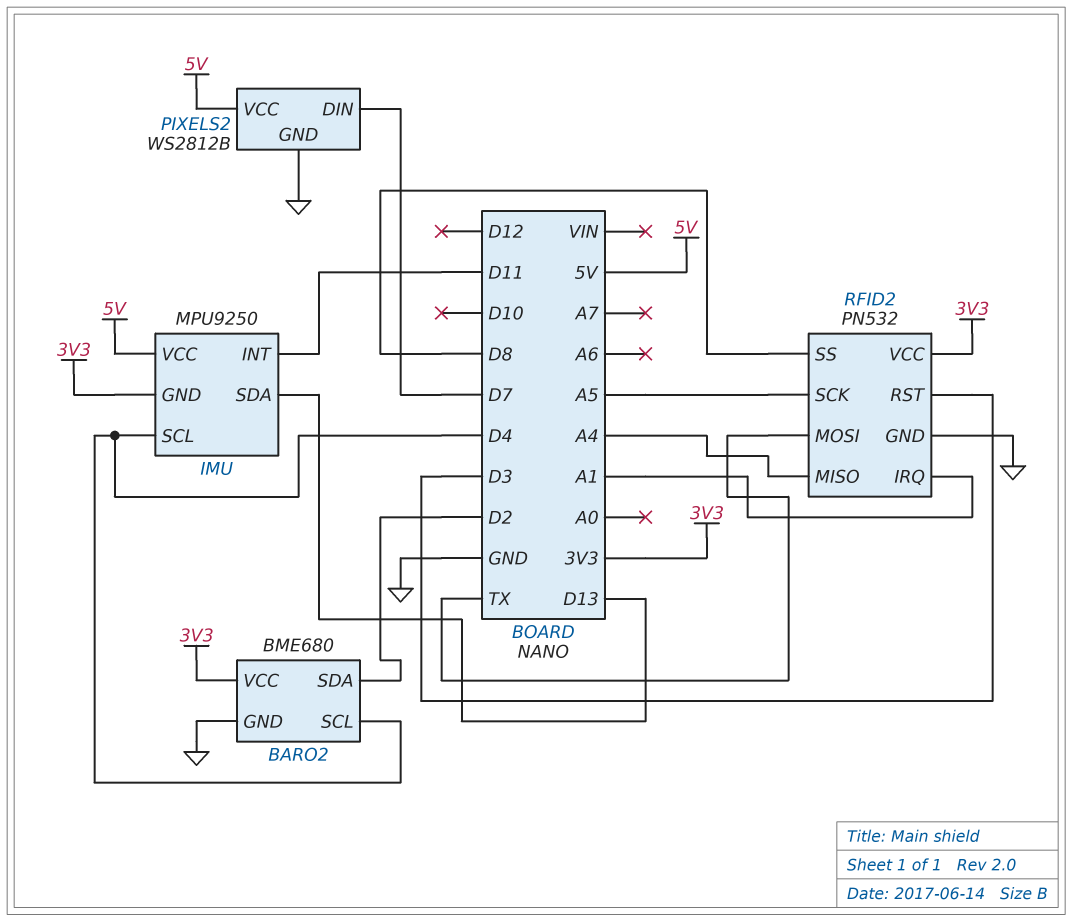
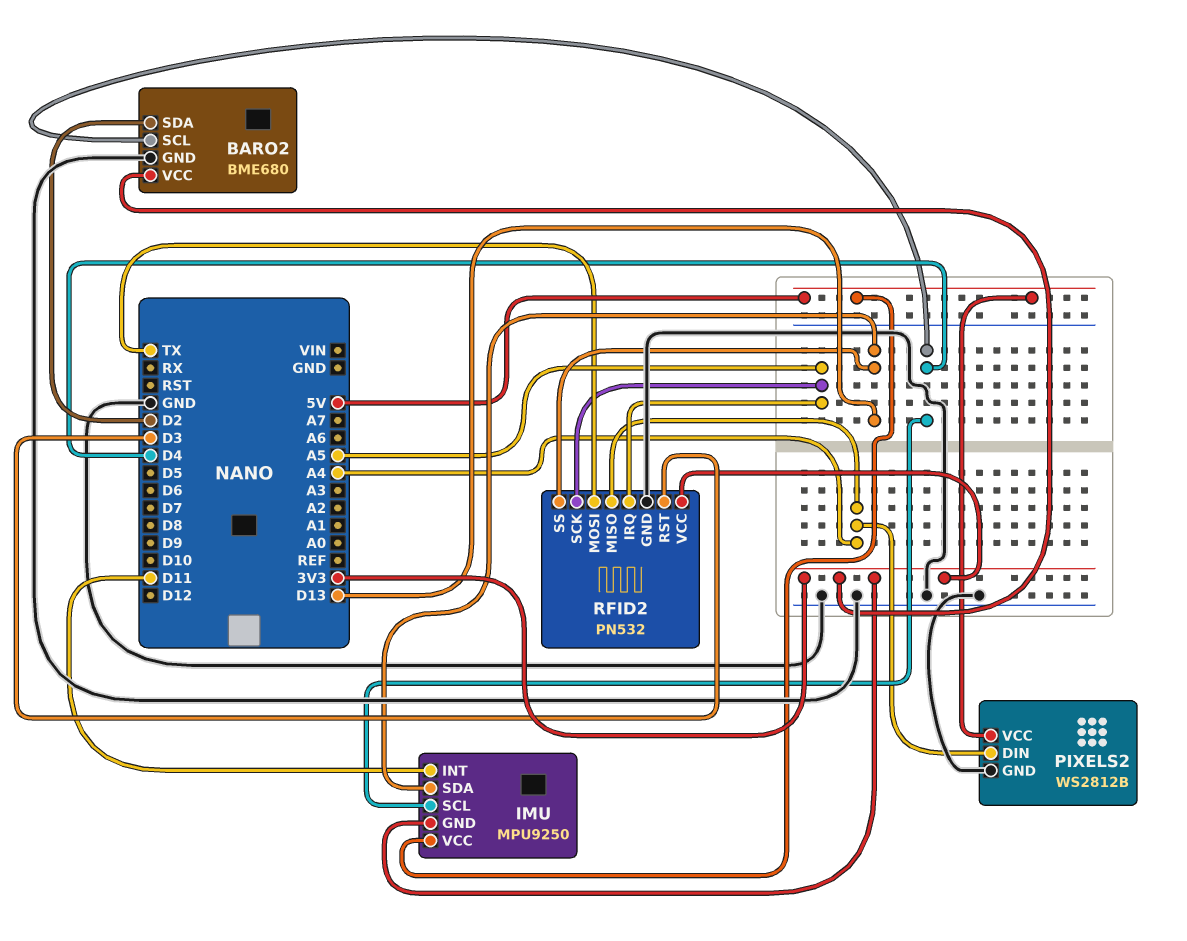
PIXELS2 pin DIN: D7 -> A4
RFID2 pin IRQ: A1 -> A5
RFID2 pin SS: D8 -> D13

